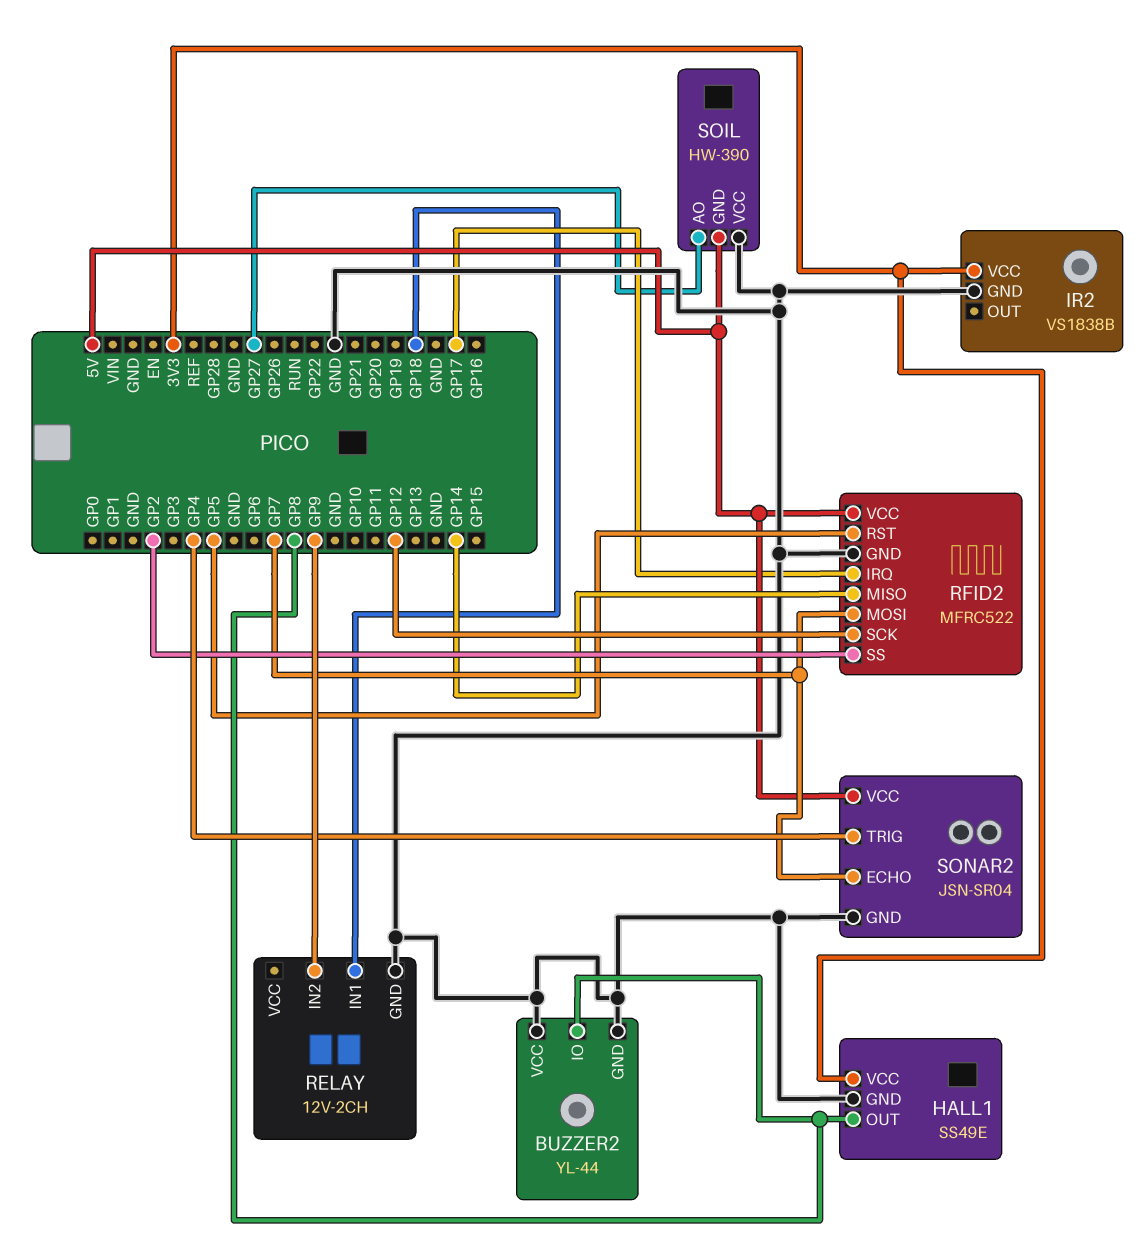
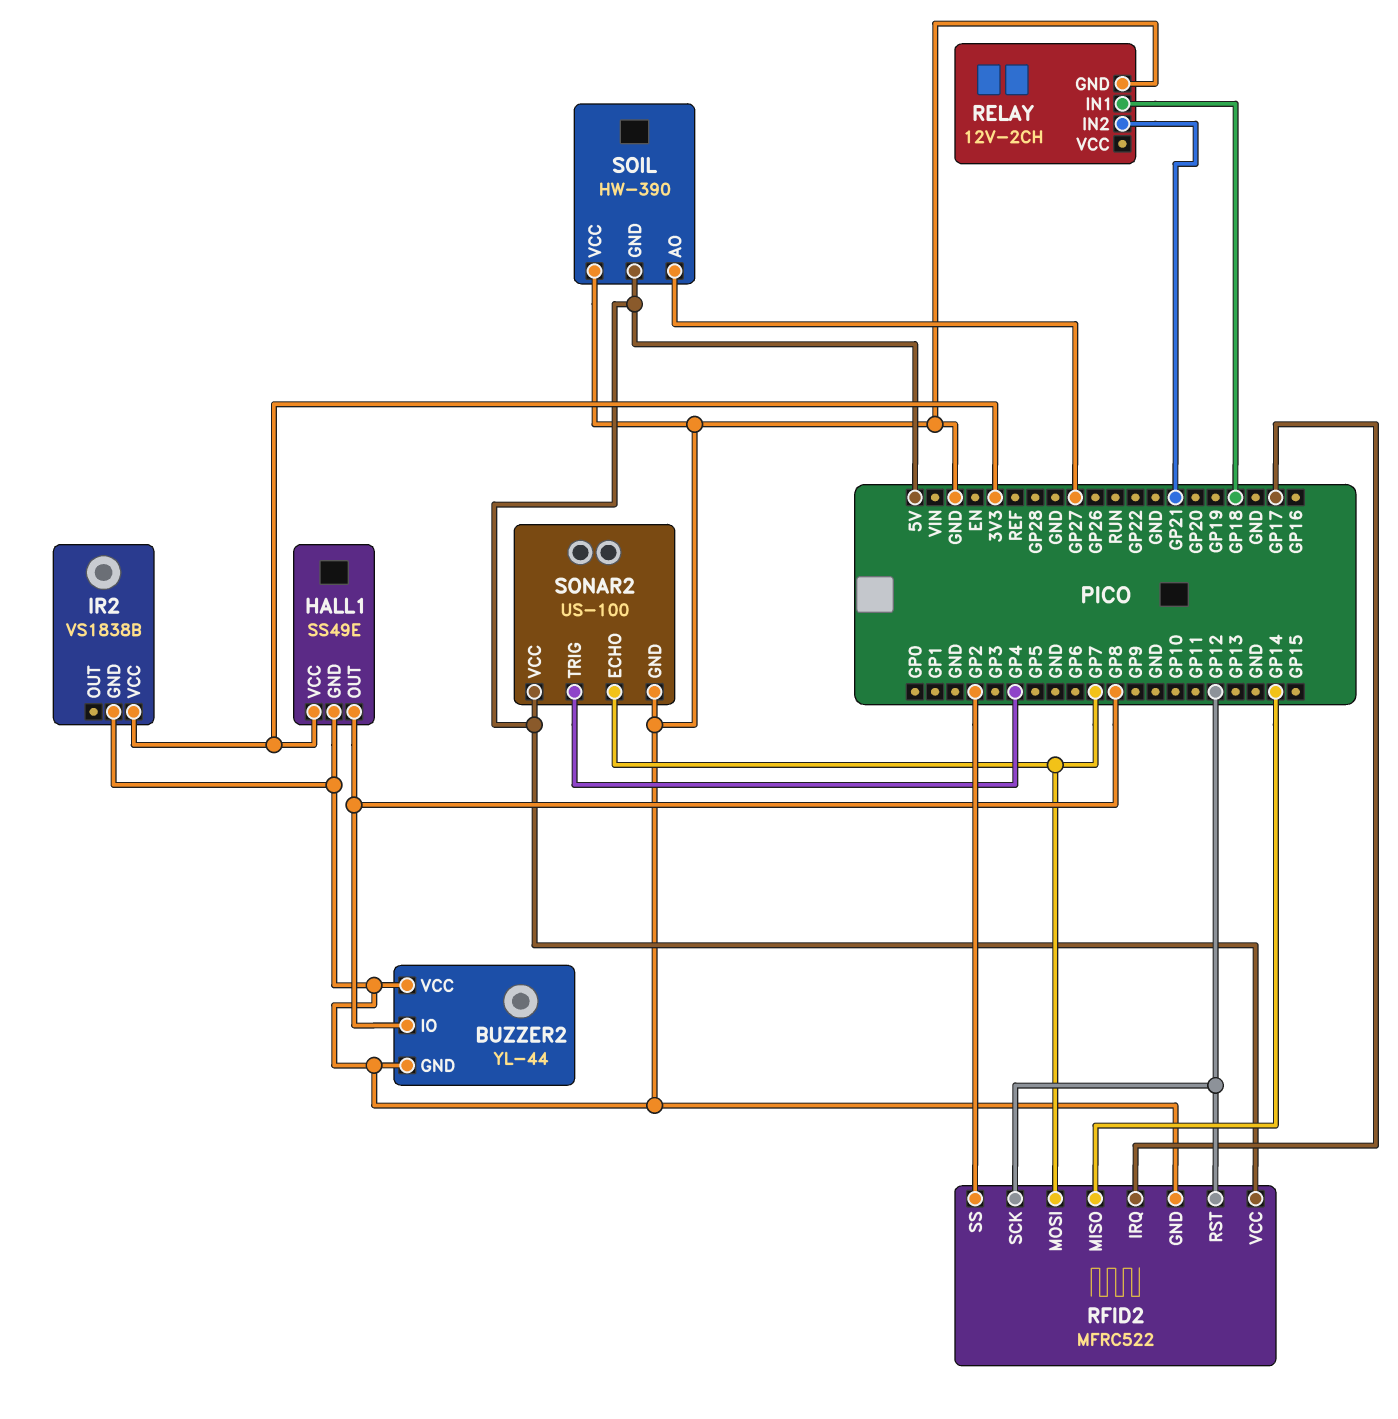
RELAY pin IN2: GP9 -> GP21
RFID2 pin RST: GP5 -> GP12
SONAR2: JSN-SR04 -> US-100

